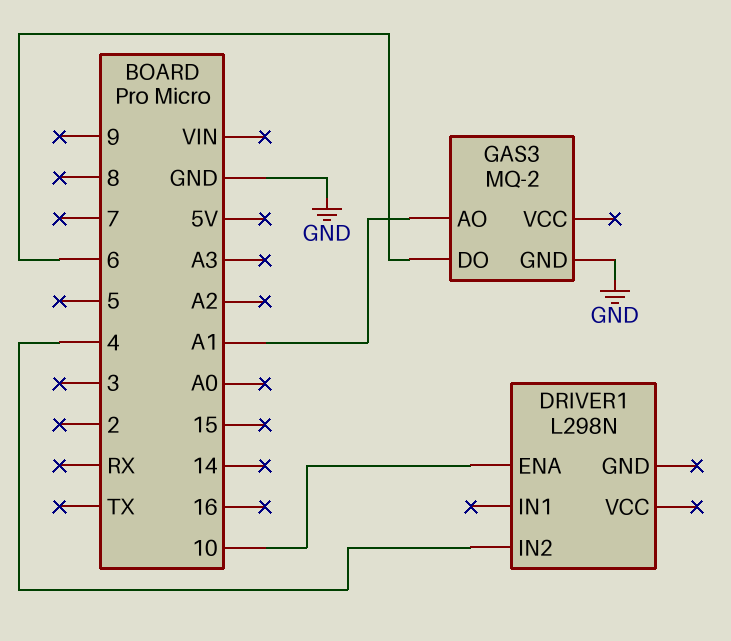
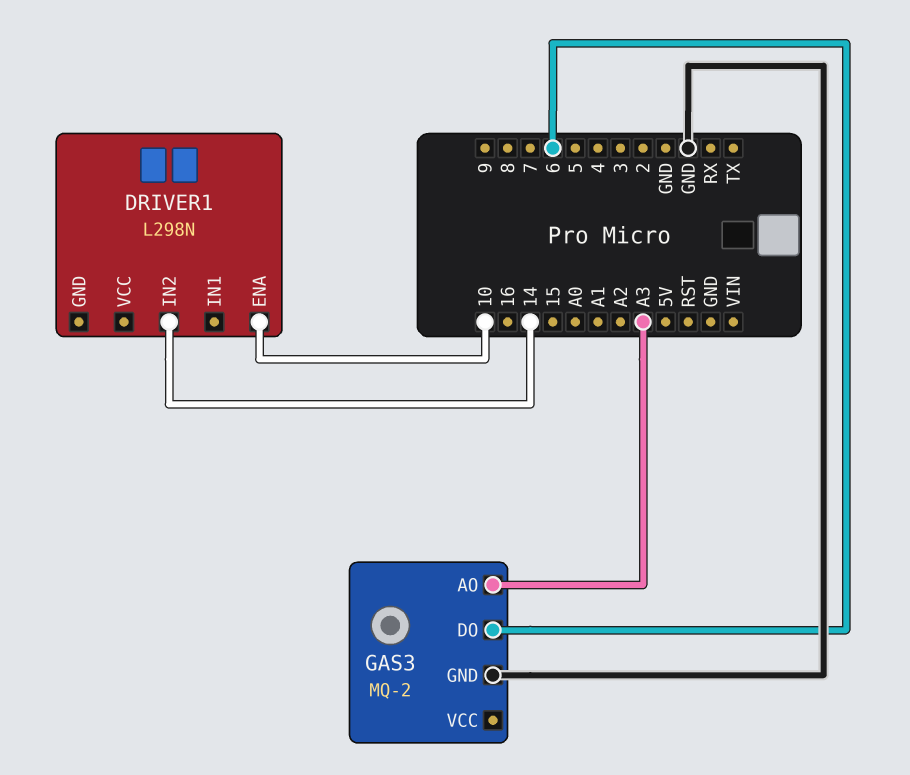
DRIVER1 pin IN2: 4 -> 14
GAS3 pin AO: A1 -> A3

